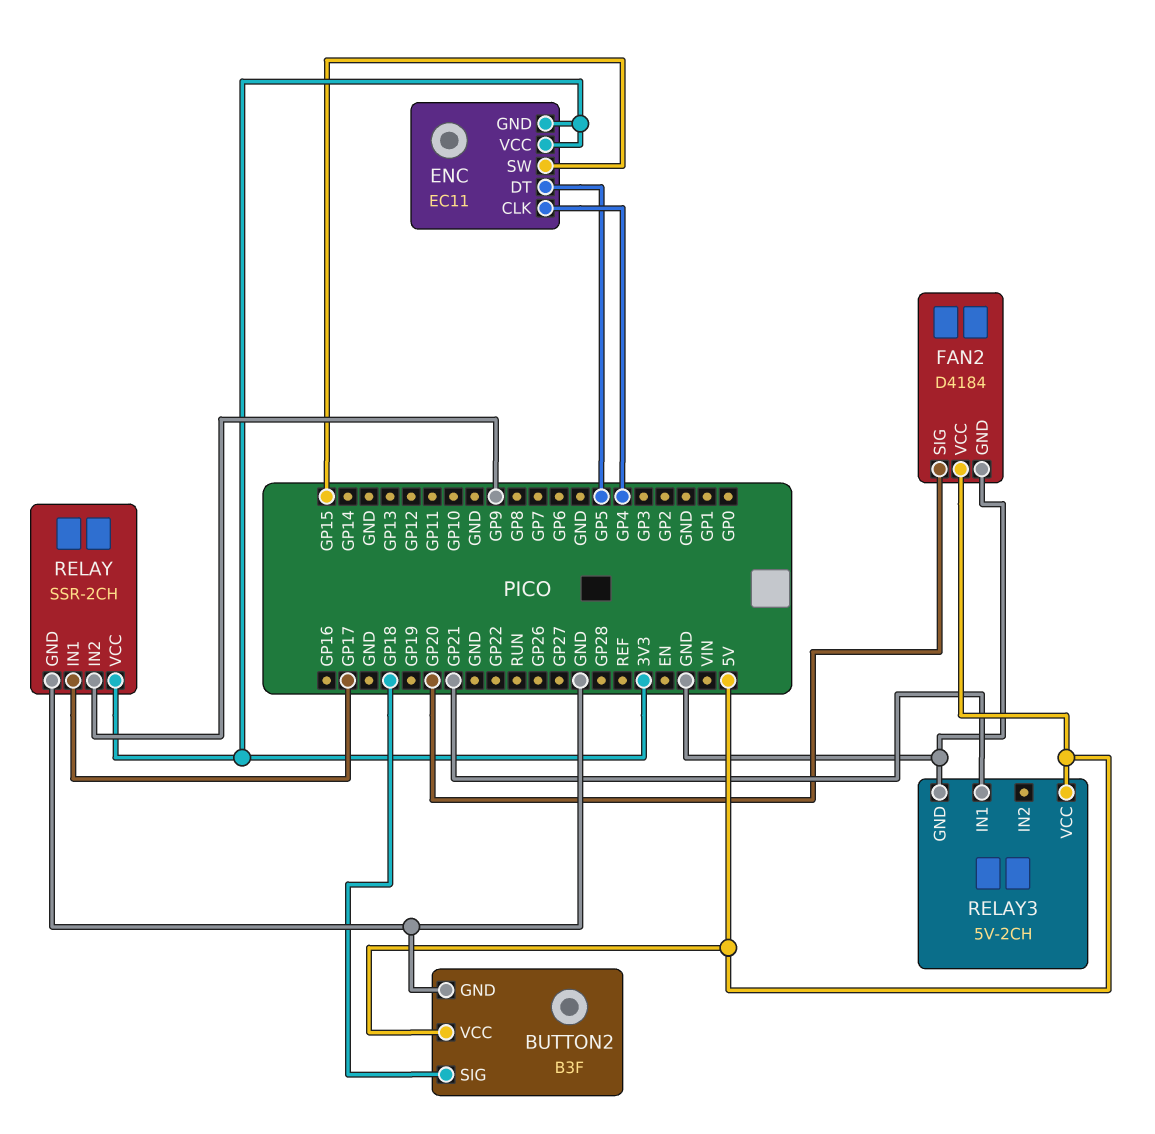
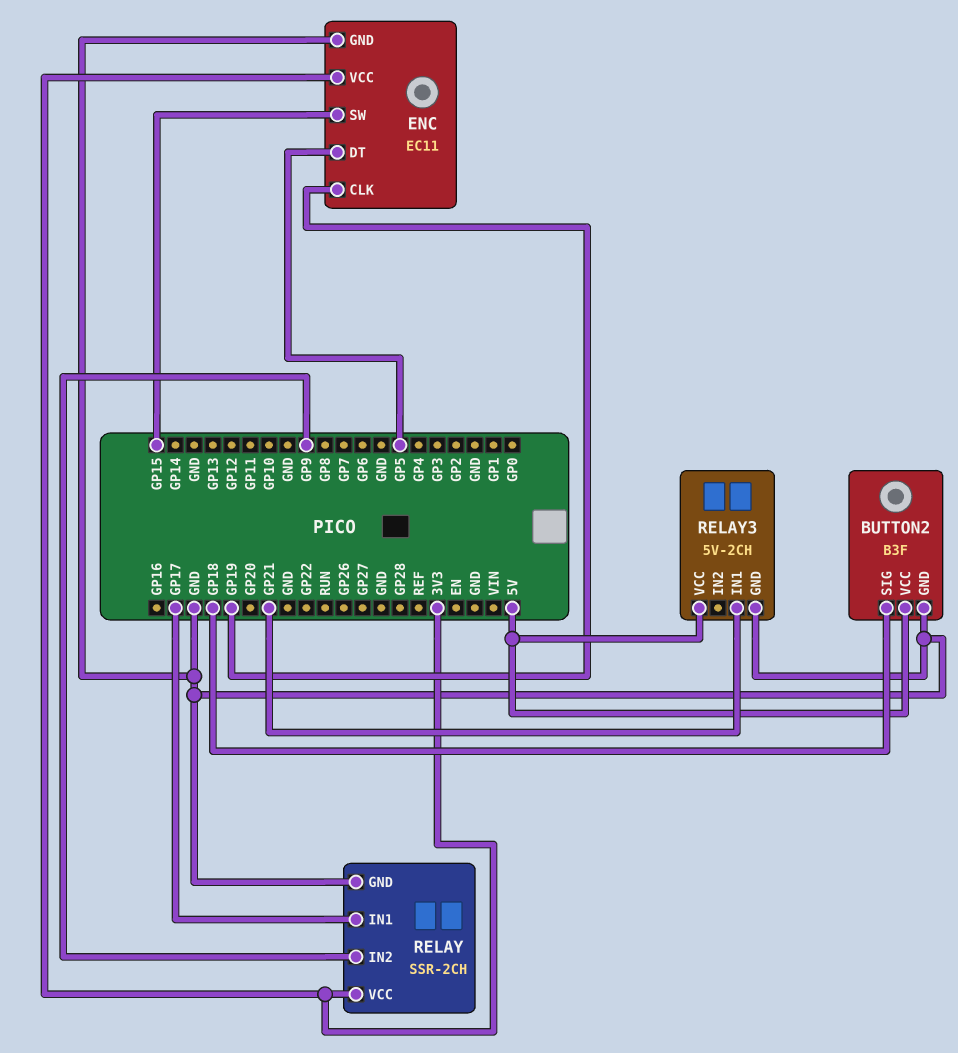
ENC pin CLK: GP4 -> GP19
ENC pin GND: 3V3 -> GND
FAN2: D4184 -> none
FAN2 pin GND: GND -> none
FAN2 pin SIG: GP20 -> none
FAN2 pin VCC: 5V -> none

